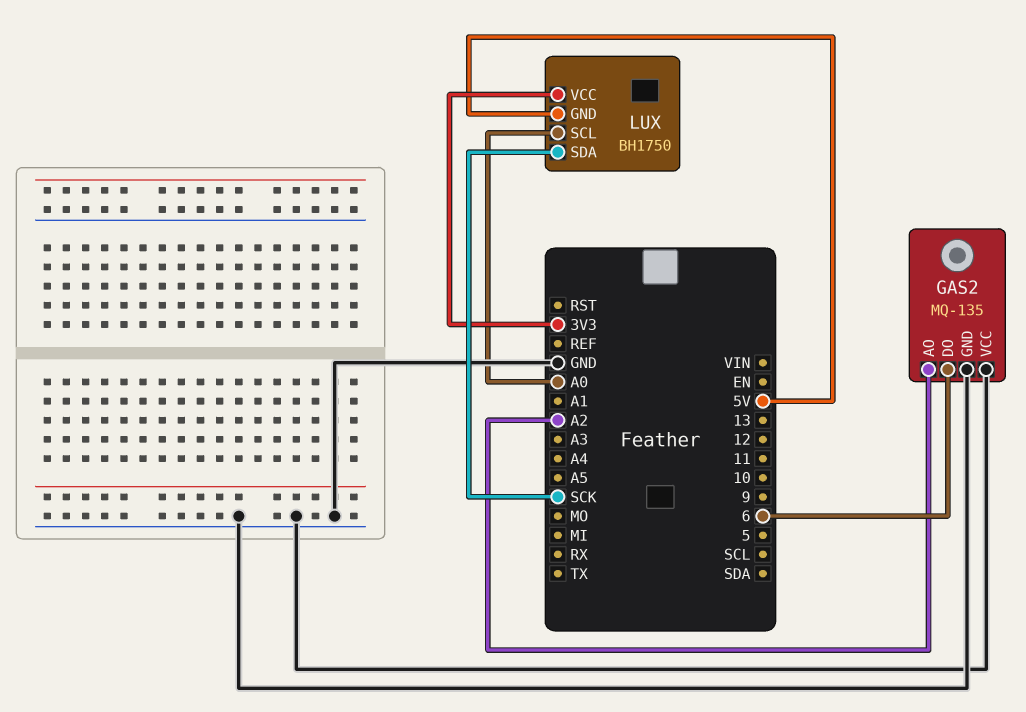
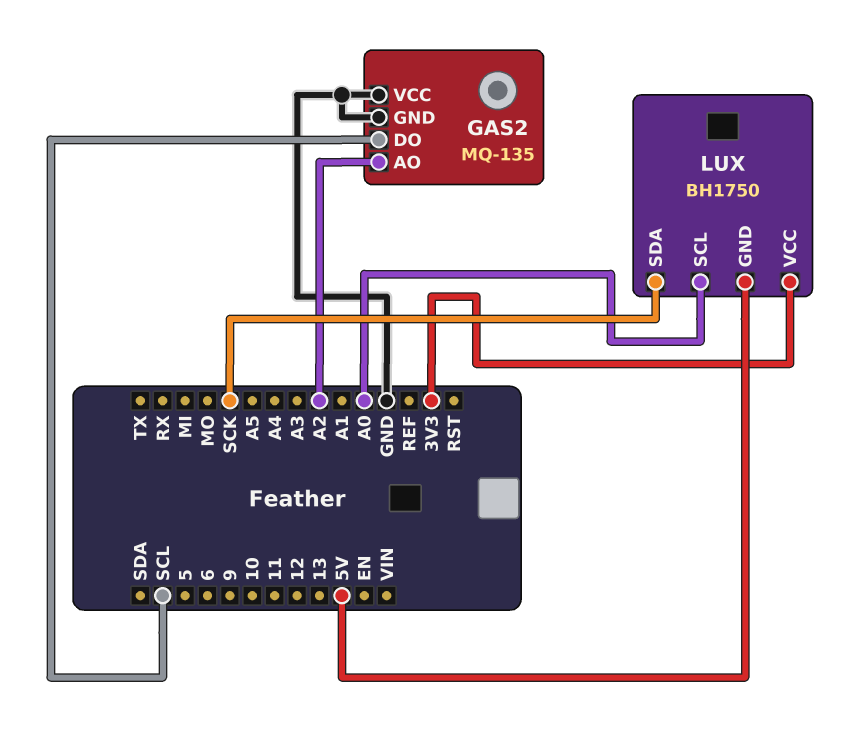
GAS2 pin DO: 6 -> SCL

